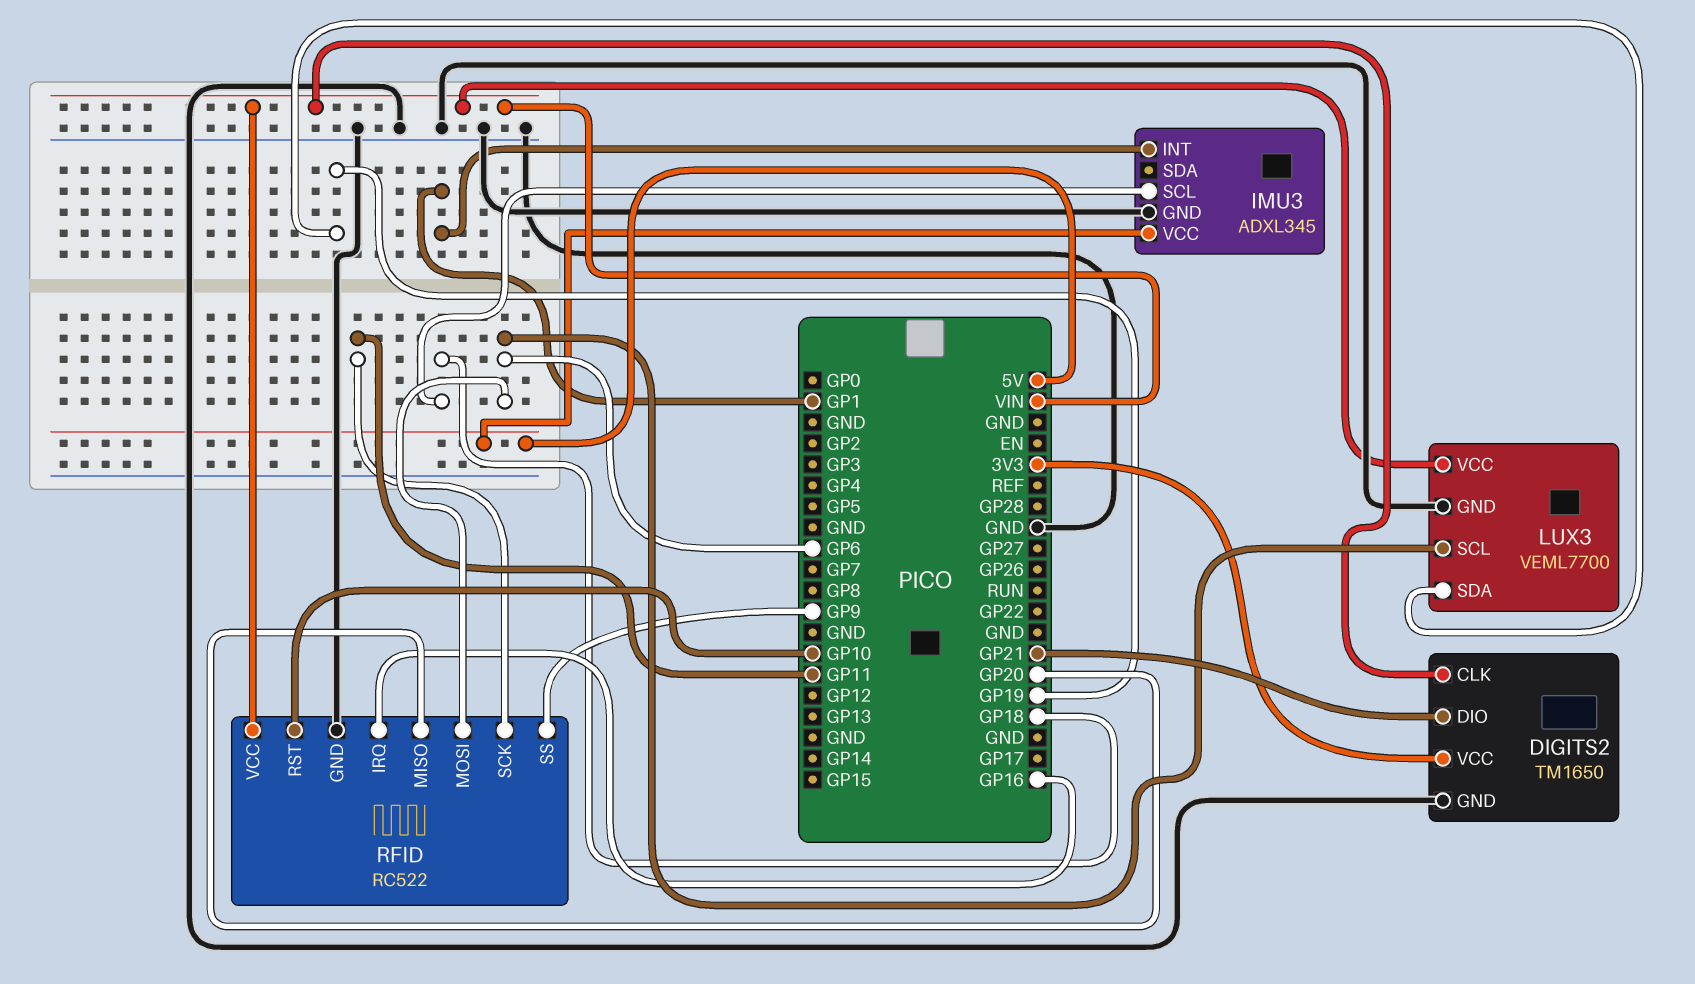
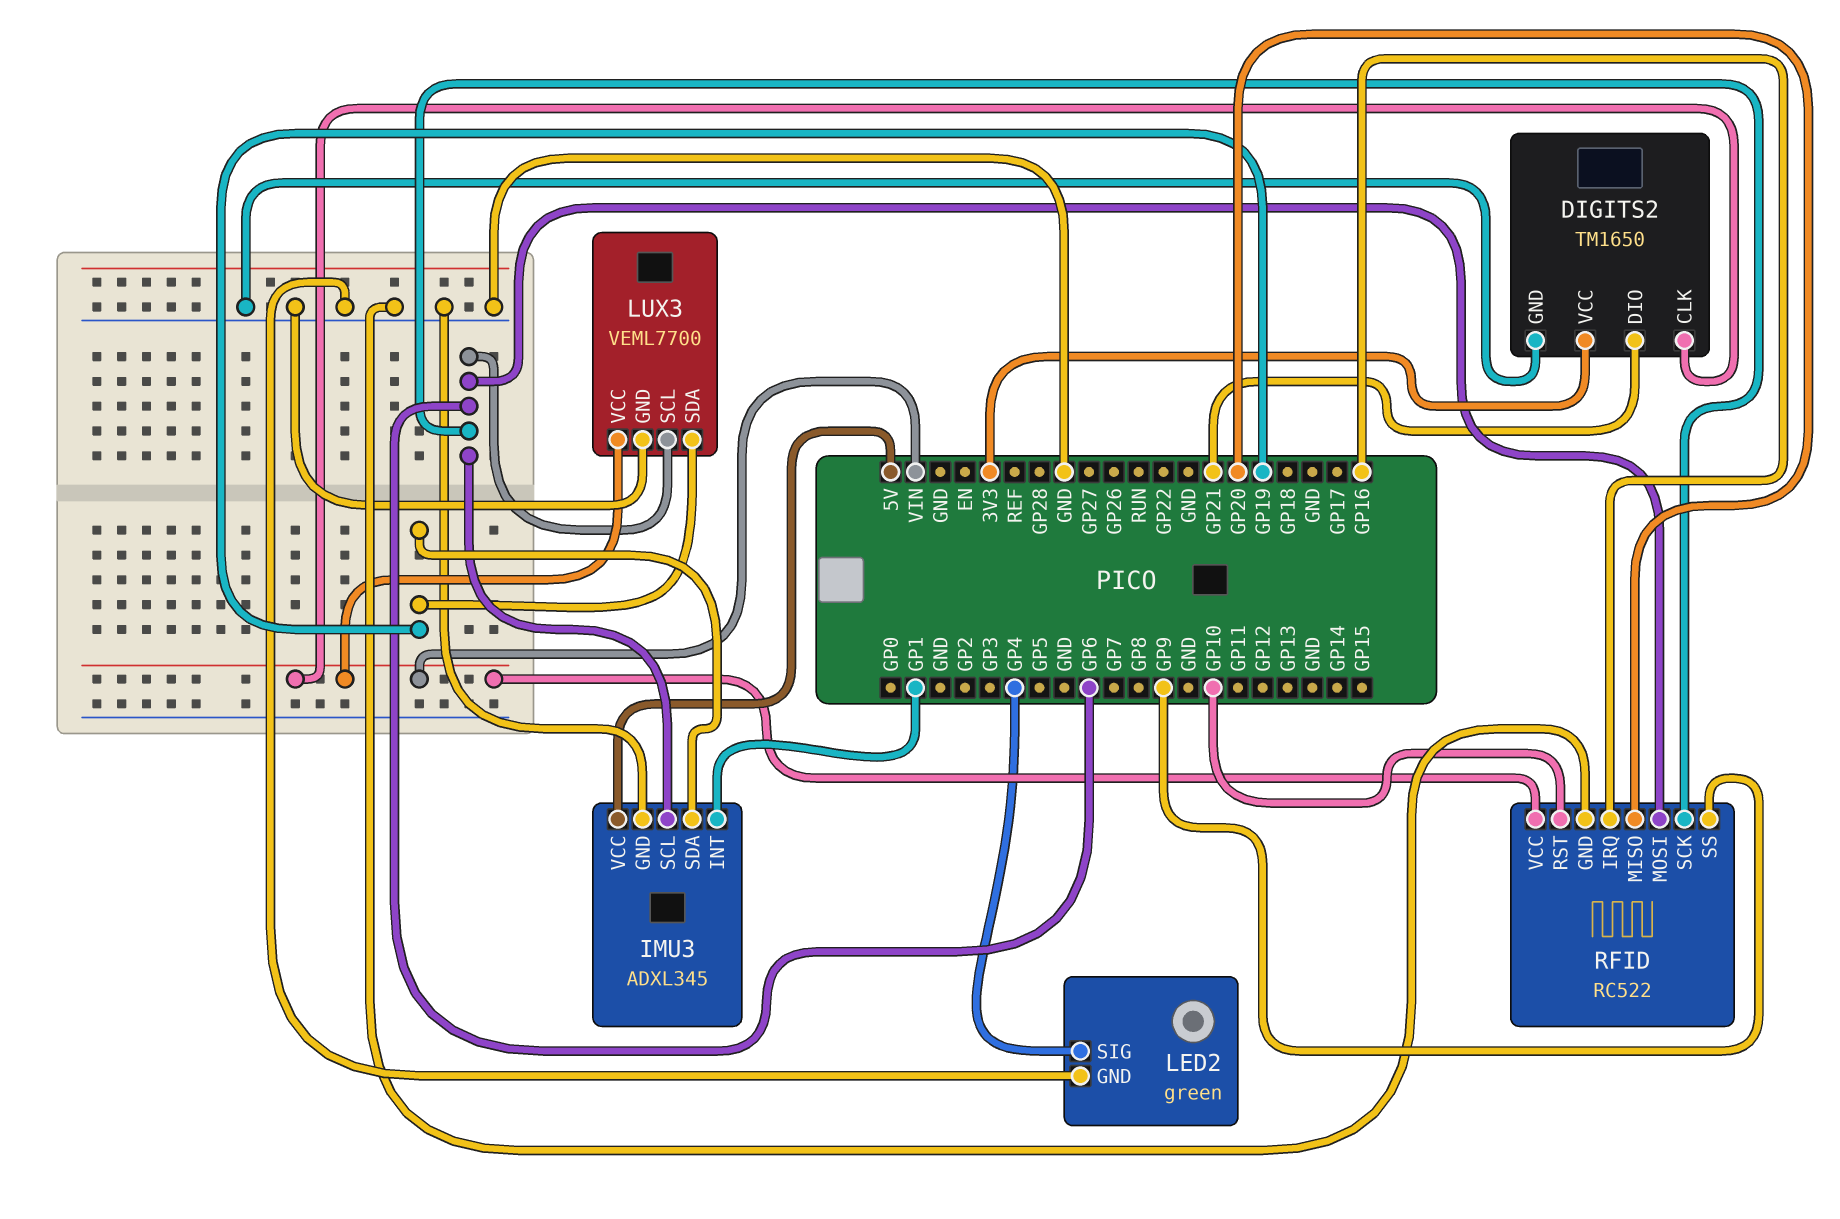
IMU3 pin SCL: GP18 -> GP6
IMU3 pin SDA: none -> GP19
LED2: none -> green
LED2 pin GND: none -> GND
LED2 pin SIG: none -> GP4
RFID pin SCK: GP11 -> GP6

